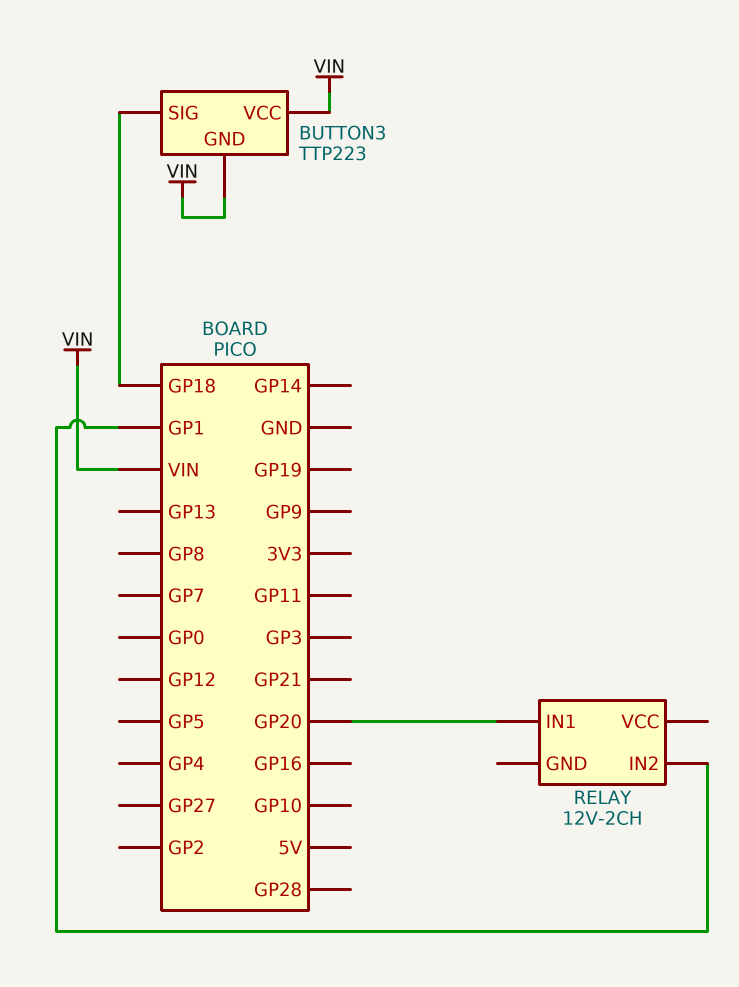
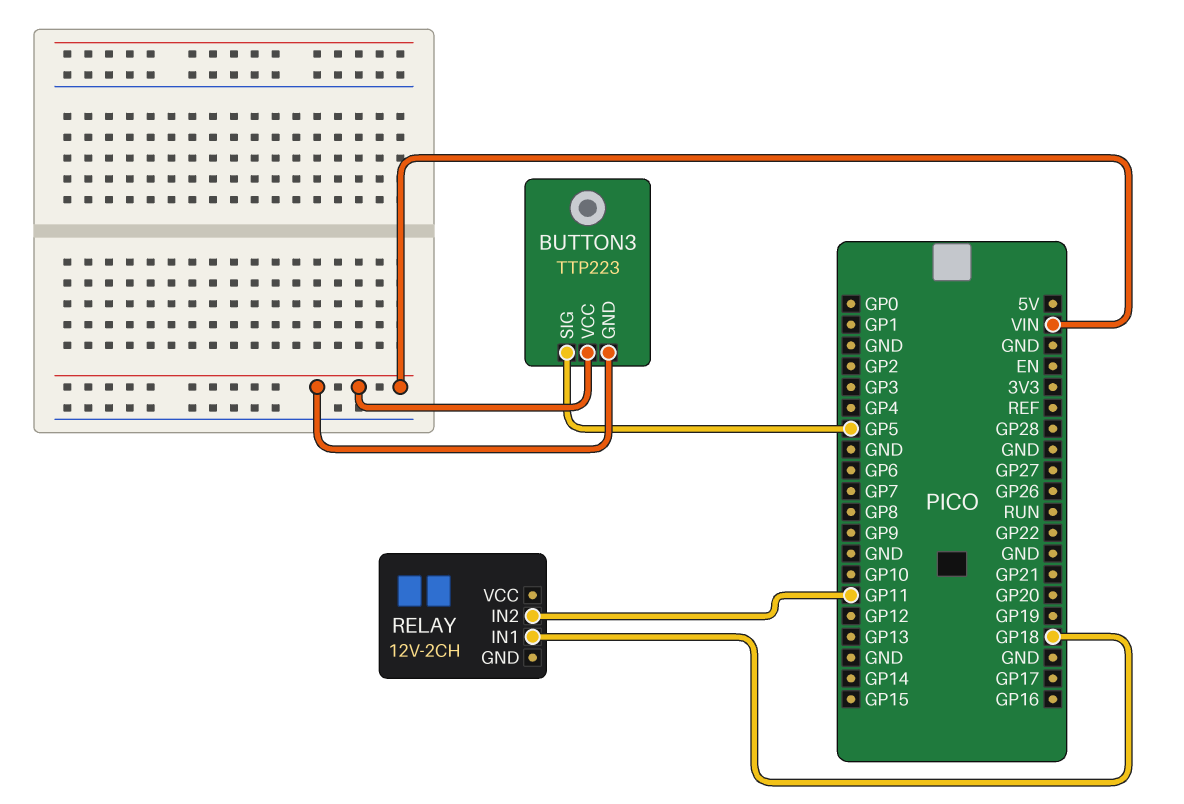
BUTTON3 pin SIG: GP18 -> GP5
RELAY pin IN1: GP20 -> GP18
RELAY pin IN2: GP1 -> GP11

